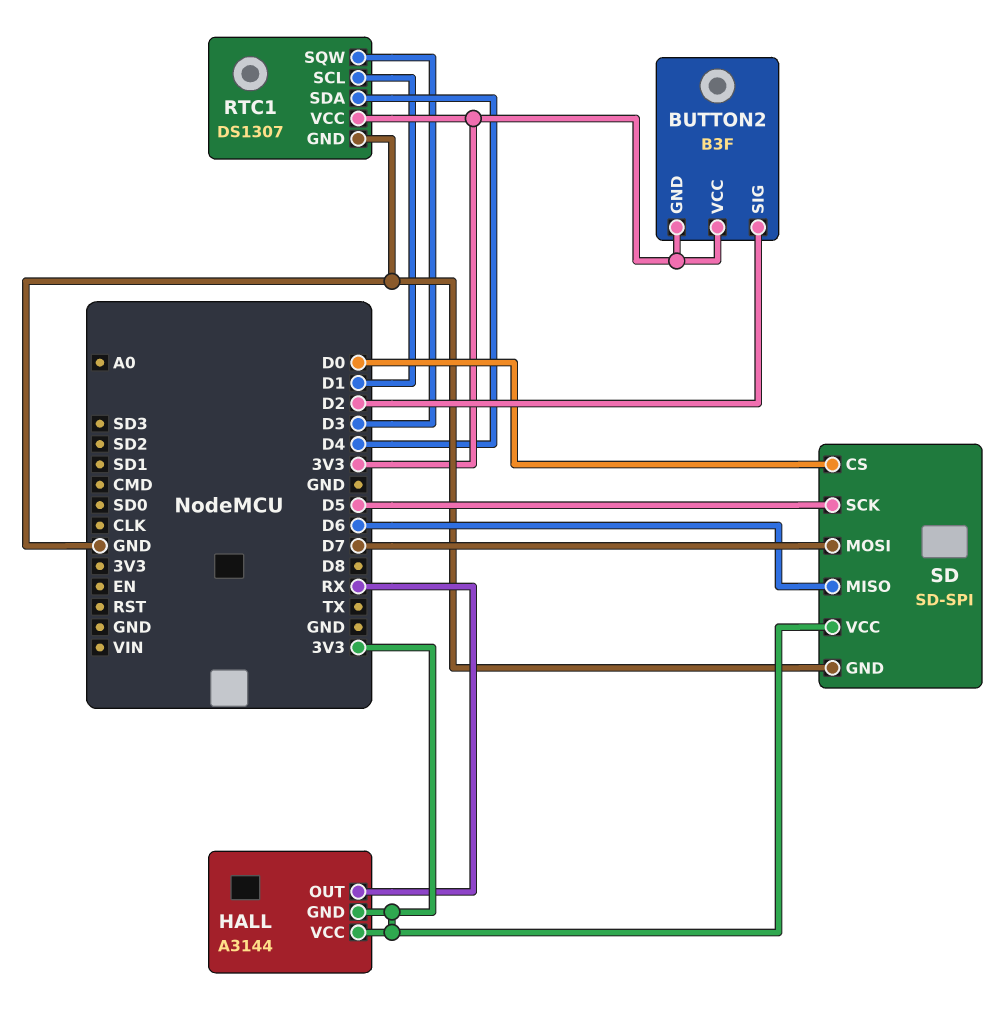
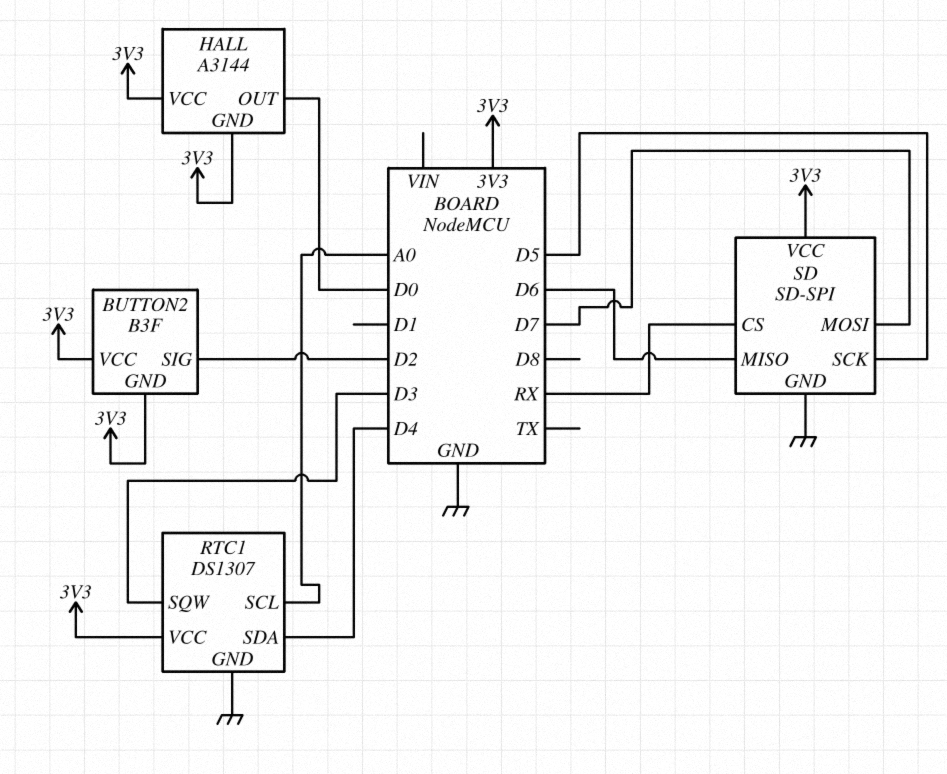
HALL pin OUT: RX -> D0
RTC1 pin SCL: D1 -> A0
SD pin CS: D0 -> RX

